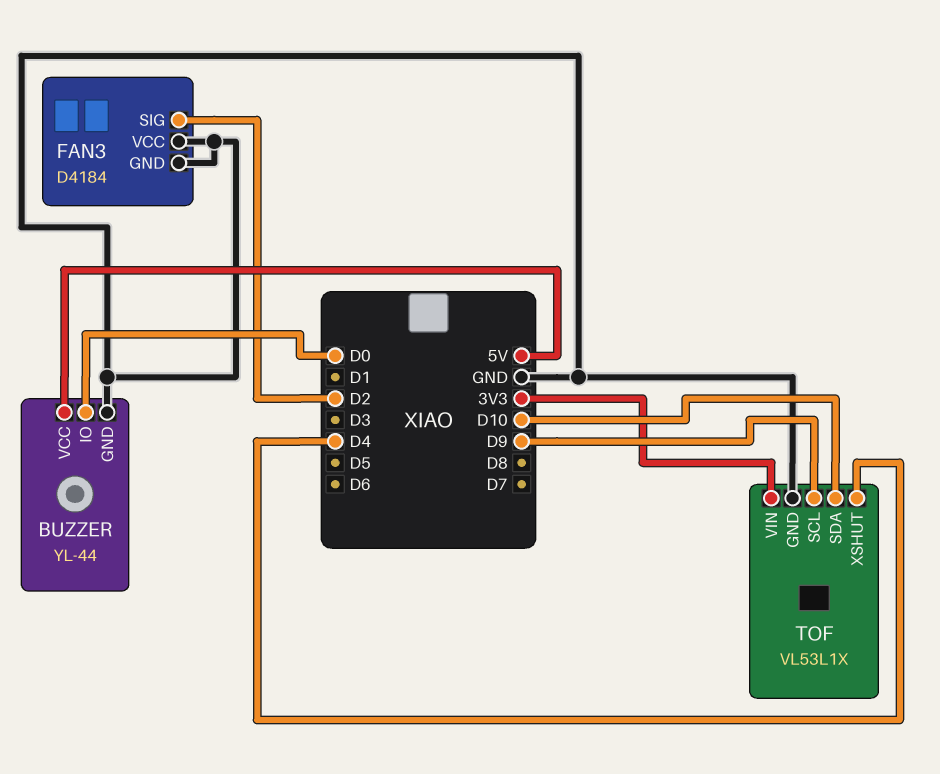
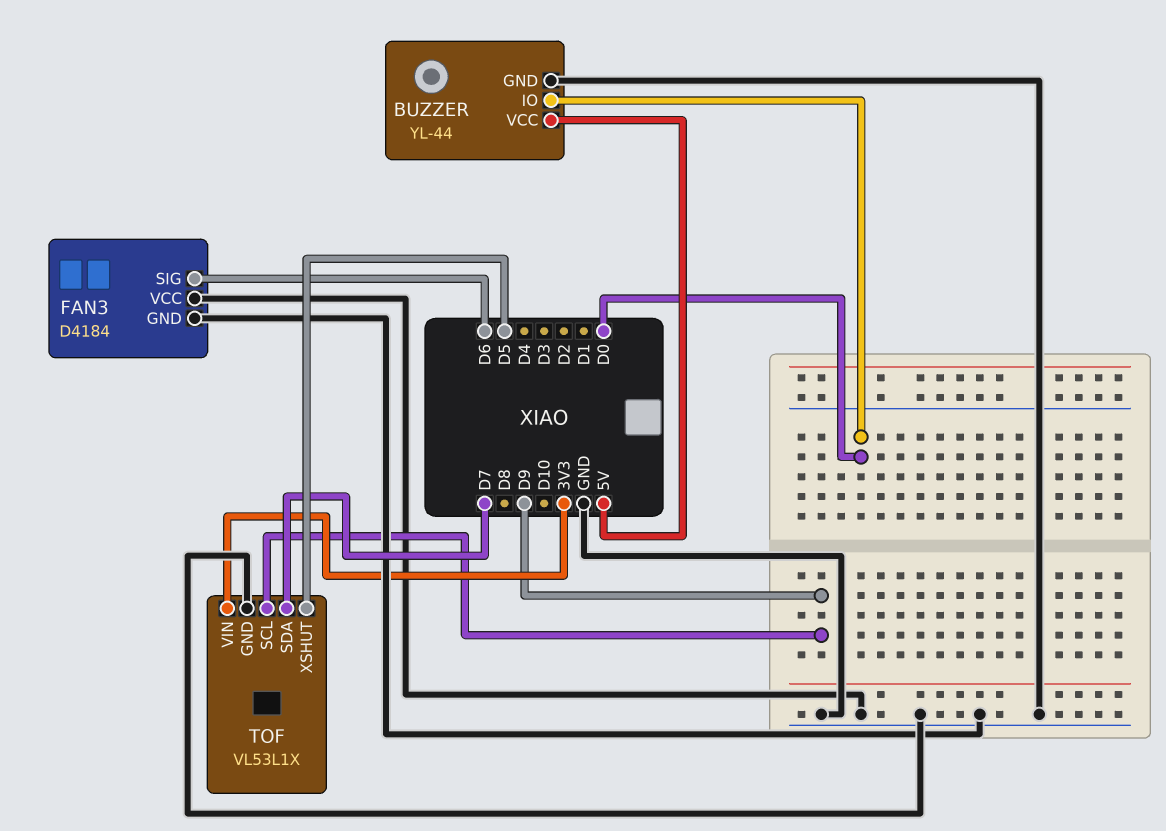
FAN3 pin SIG: D2 -> D6
TOF pin SDA: D10 -> D7
TOF pin XSHUT: D4 -> D5

